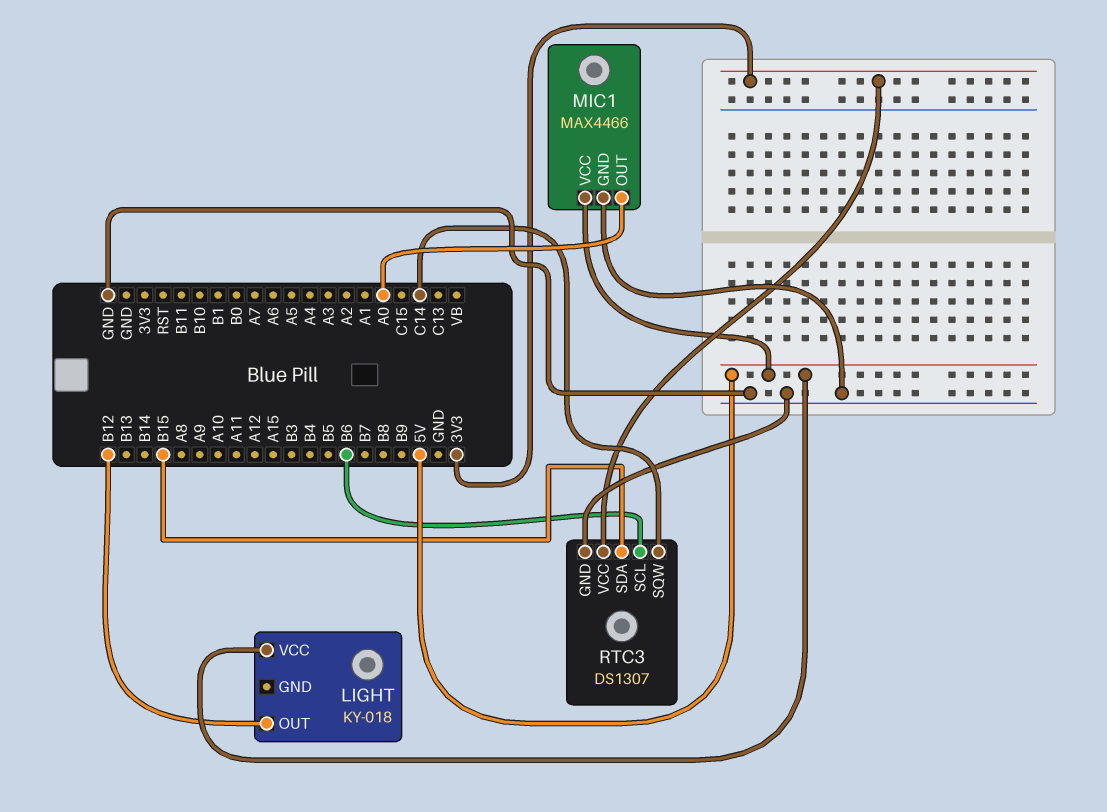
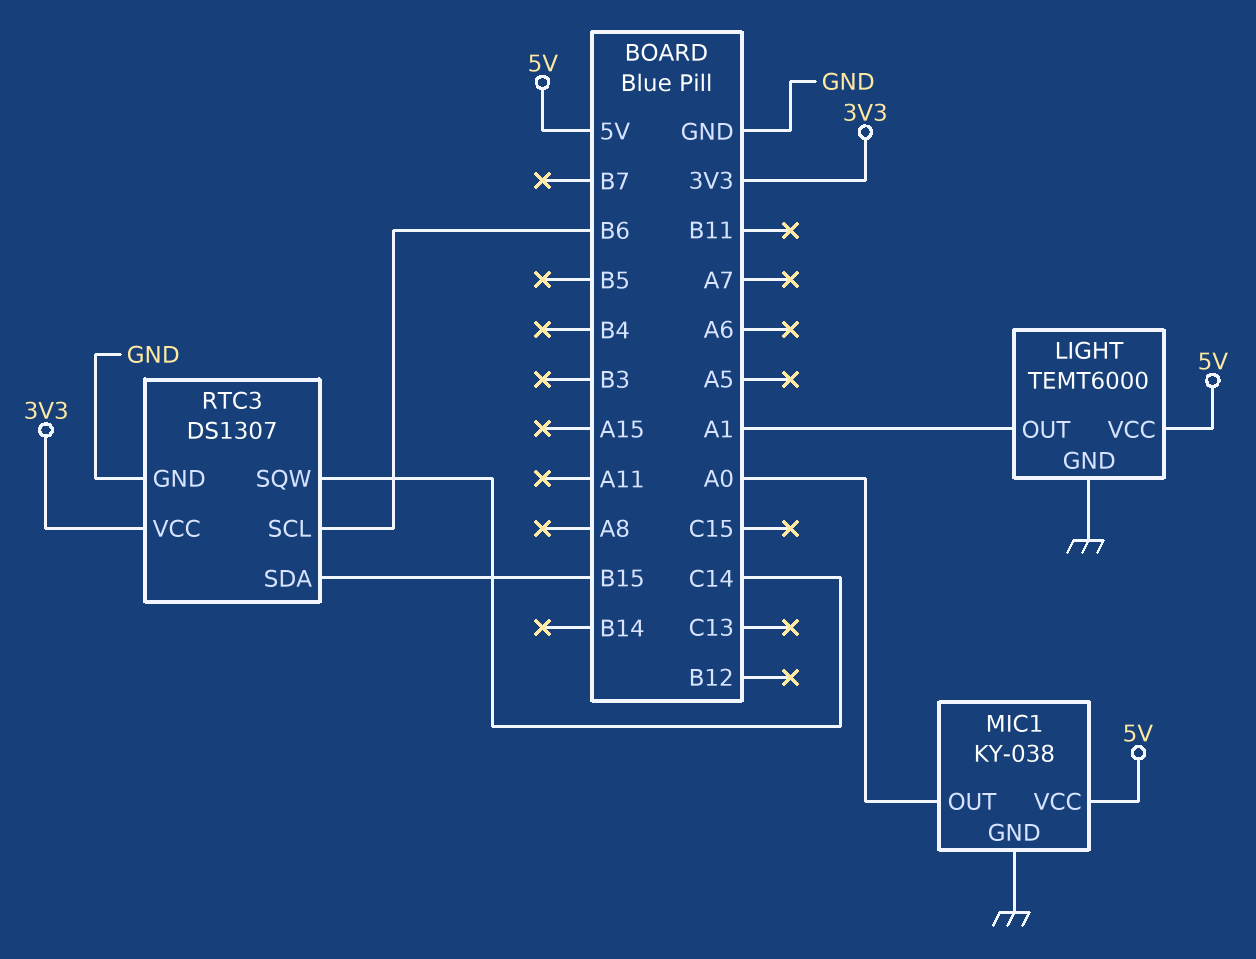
LIGHT: KY-018 -> TEMT6000
LIGHT pin GND: none -> GND
LIGHT pin OUT: B12 -> A1
MIC1: MAX4466 -> KY-038

